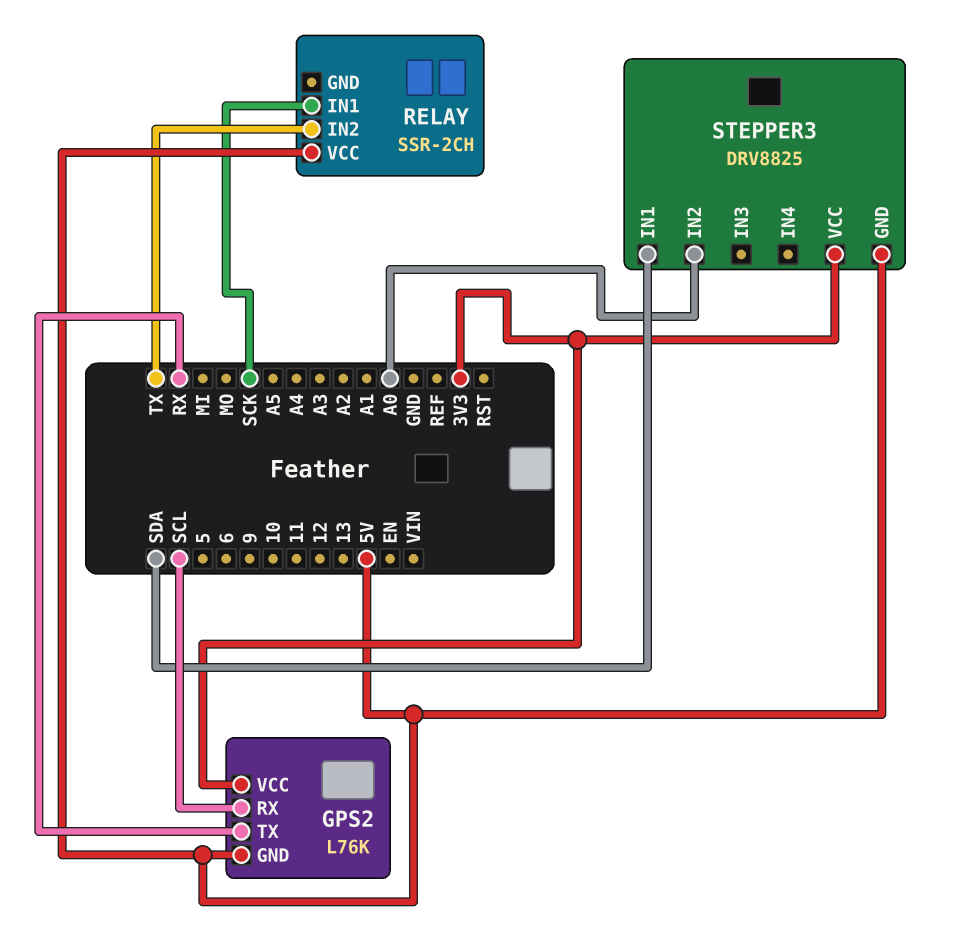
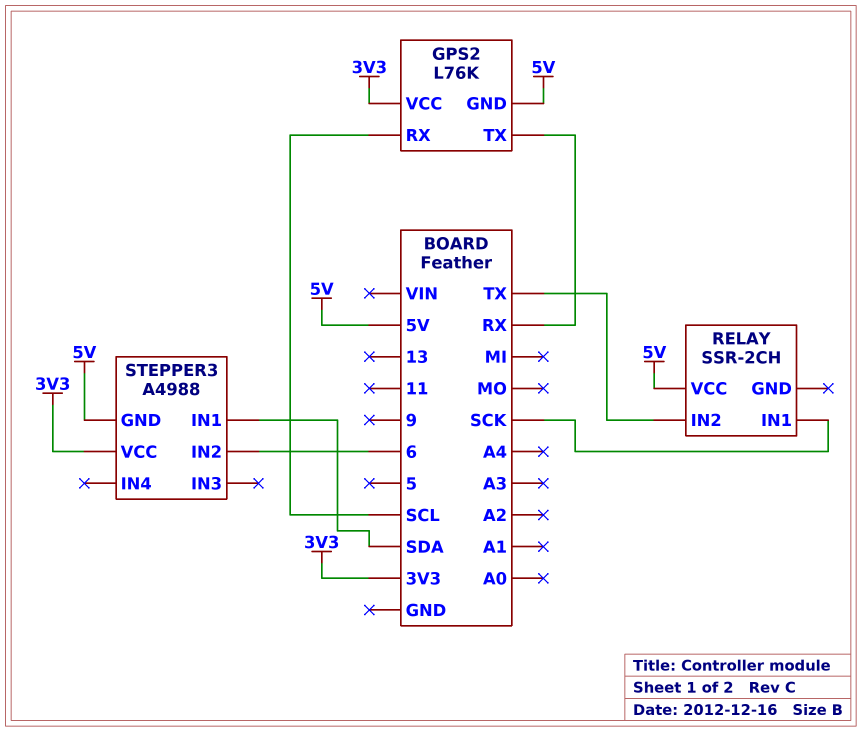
STEPPER3: DRV8825 -> A4988
STEPPER3 pin IN2: A0 -> 6

